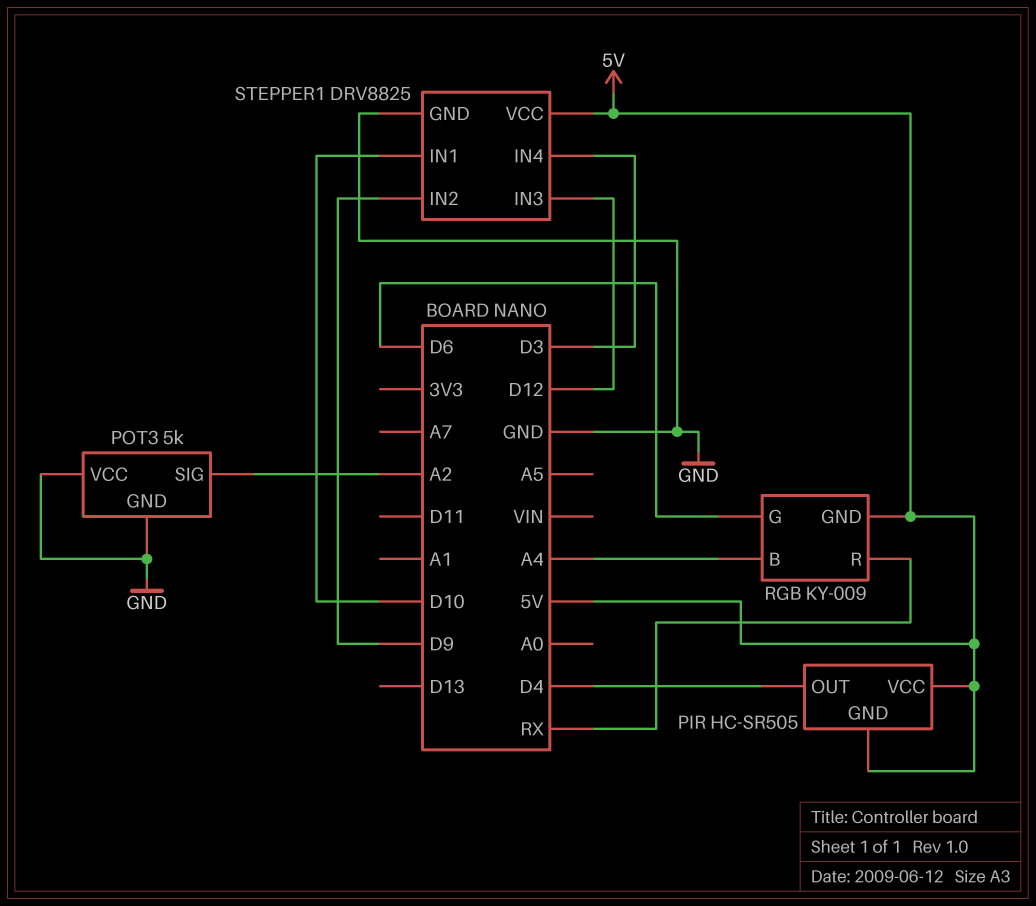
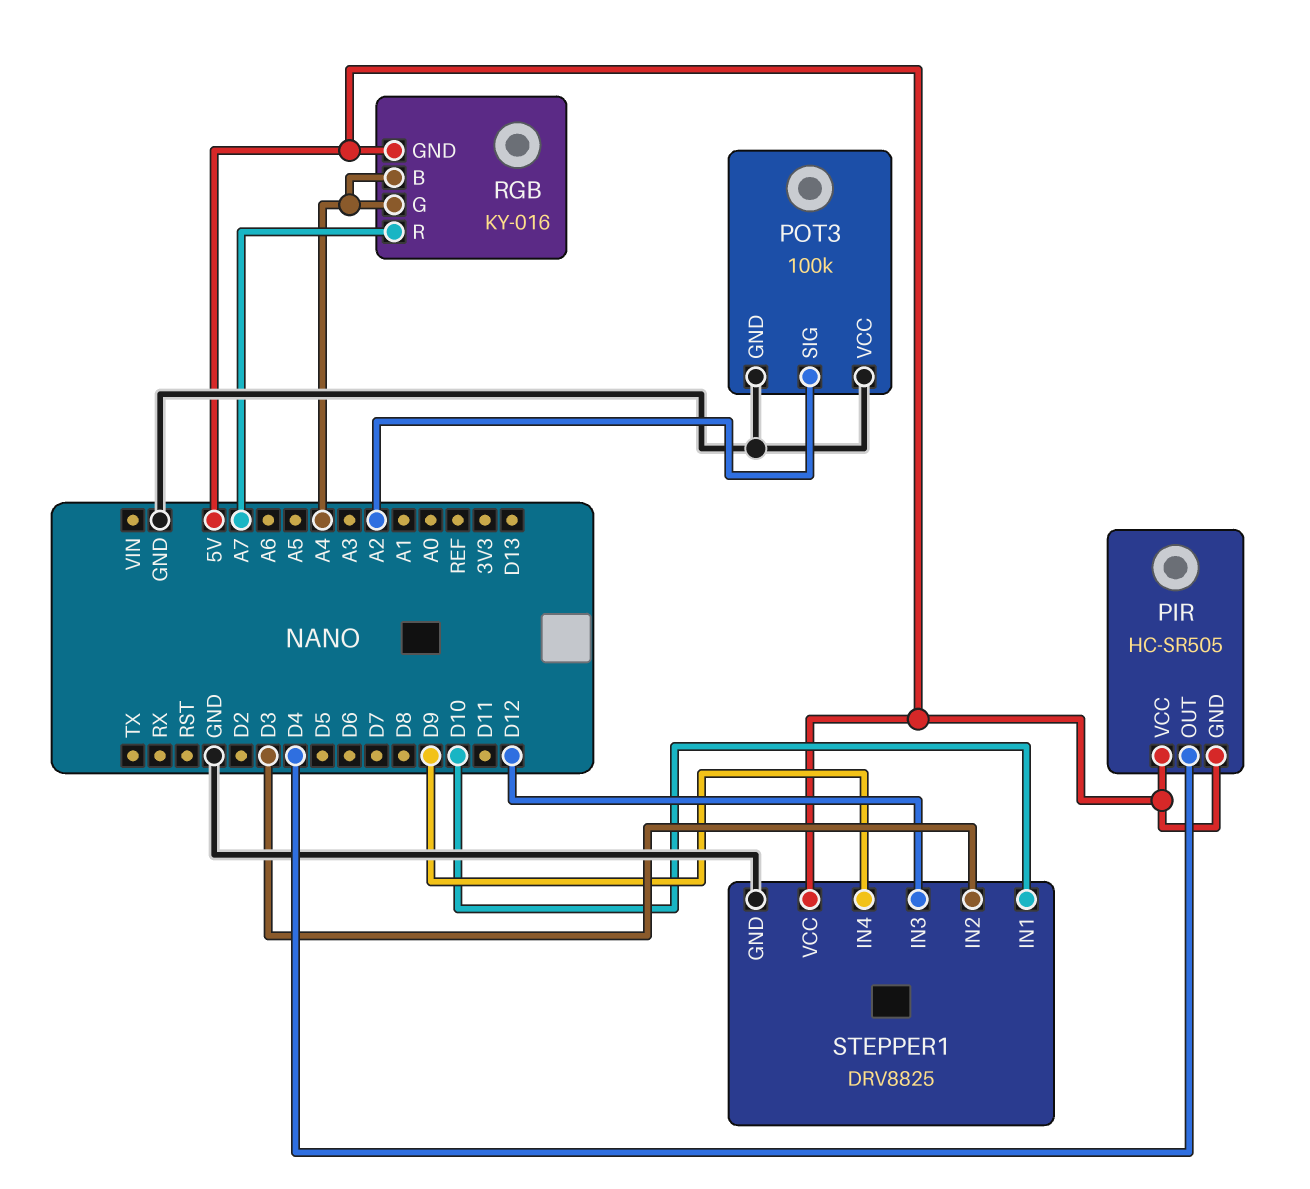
POT3: 5k -> 100k
RGB: KY-009 -> KY-016
RGB pin G: D6 -> A4
RGB pin R: RX -> A7
STEPPER1 pin IN2: D9 -> D3
STEPPER1 pin IN4: D3 -> D9

